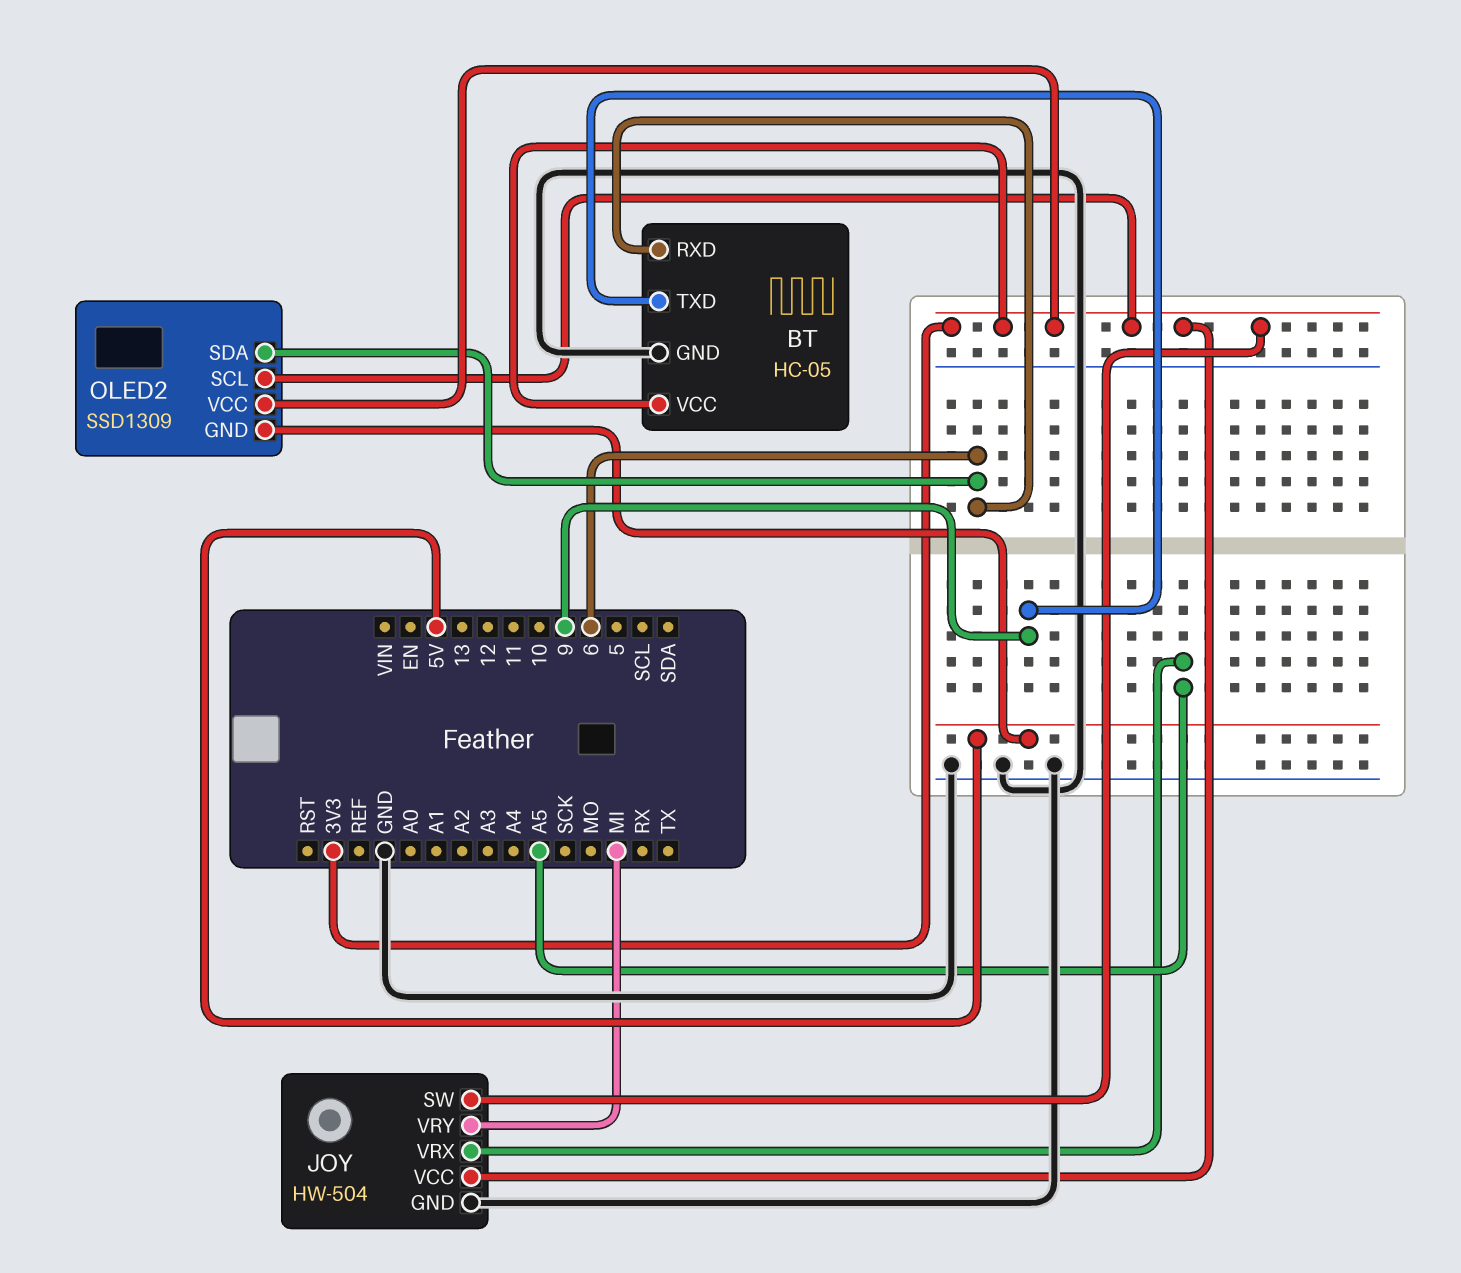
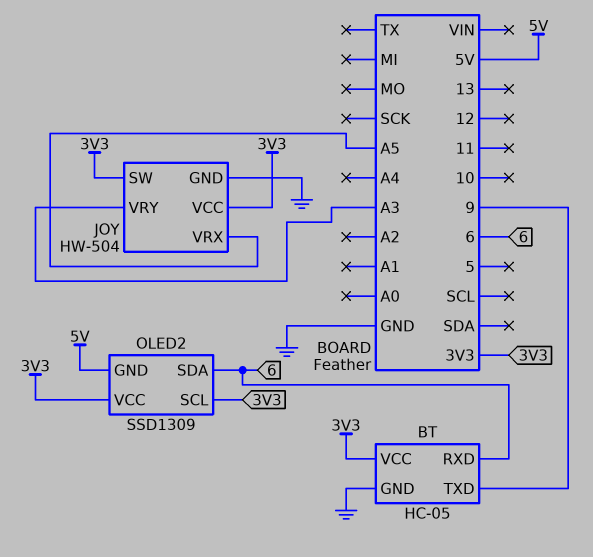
JOY pin VRY: MI -> A3

